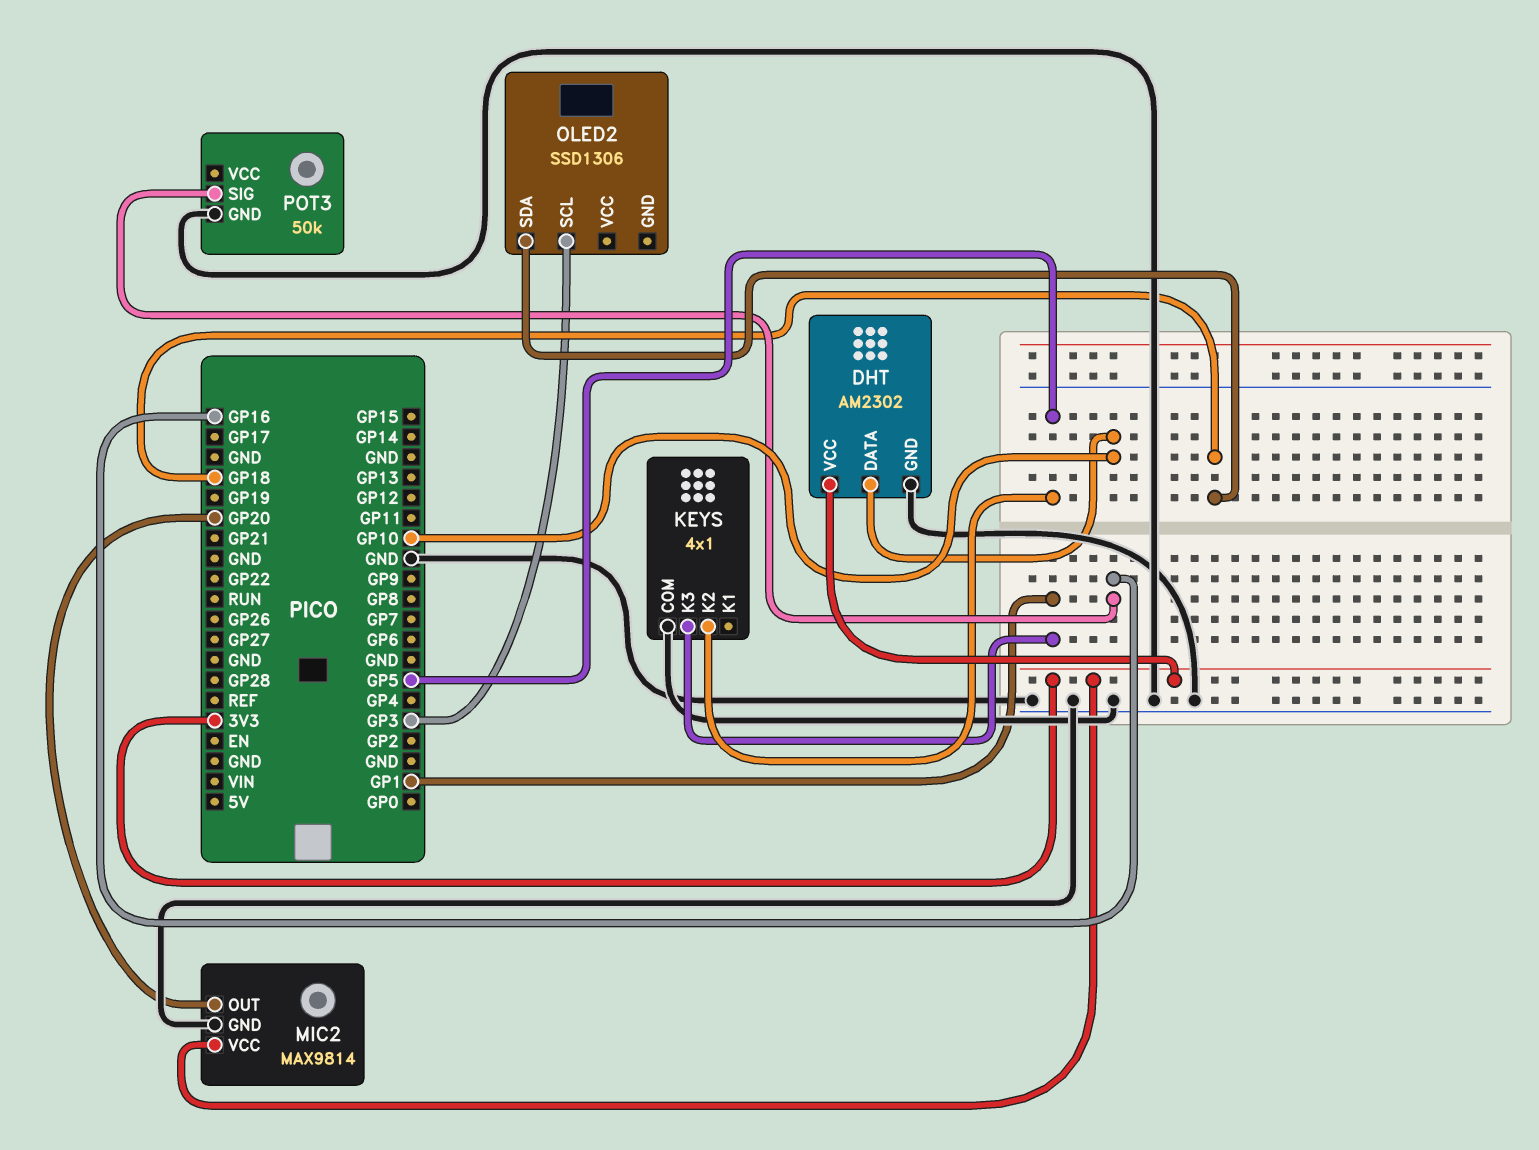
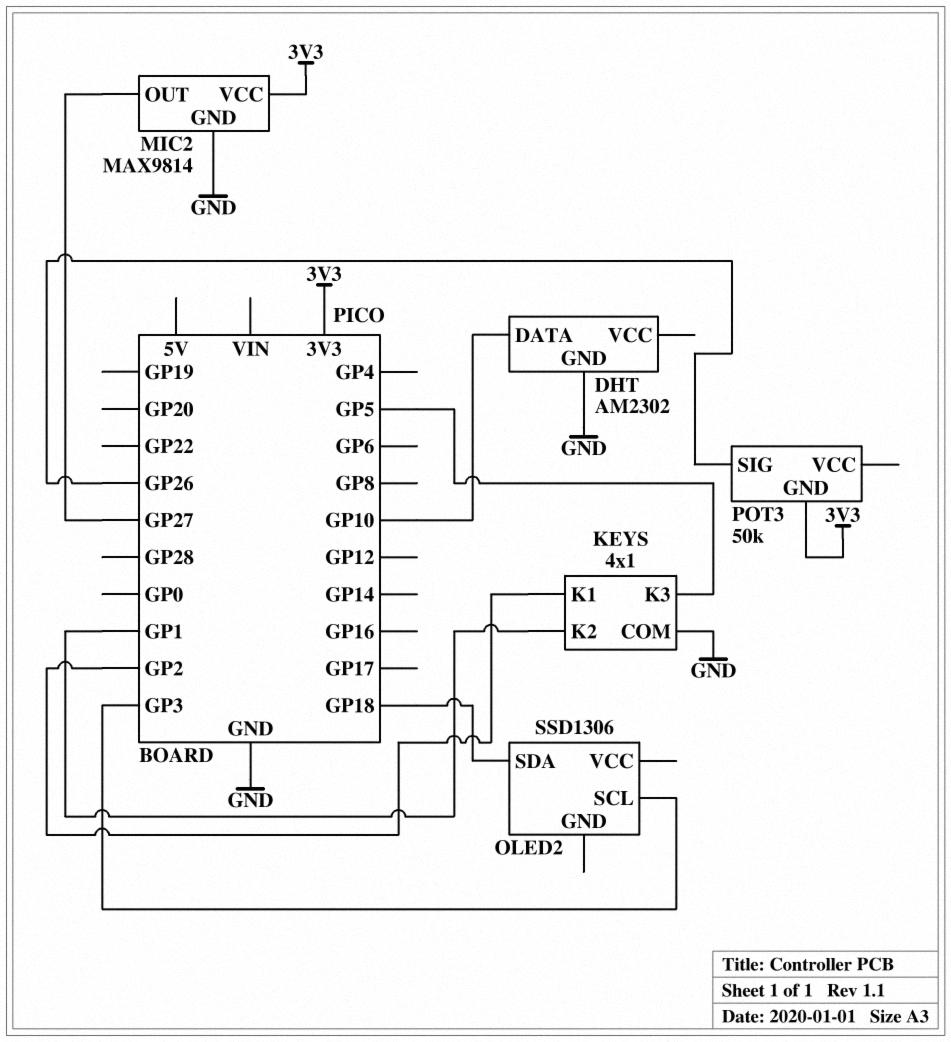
DHT pin VCC: 3V3 -> none
KEYS pin K1: none -> GP2
KEYS pin K2: GP5 -> GP1
KEYS pin K3: GP1 -> GP5
MIC2 pin OUT: GP20 -> GP27
POT3 pin GND: GND -> 3V3
POT3 pin SIG: GP16 -> GP26

